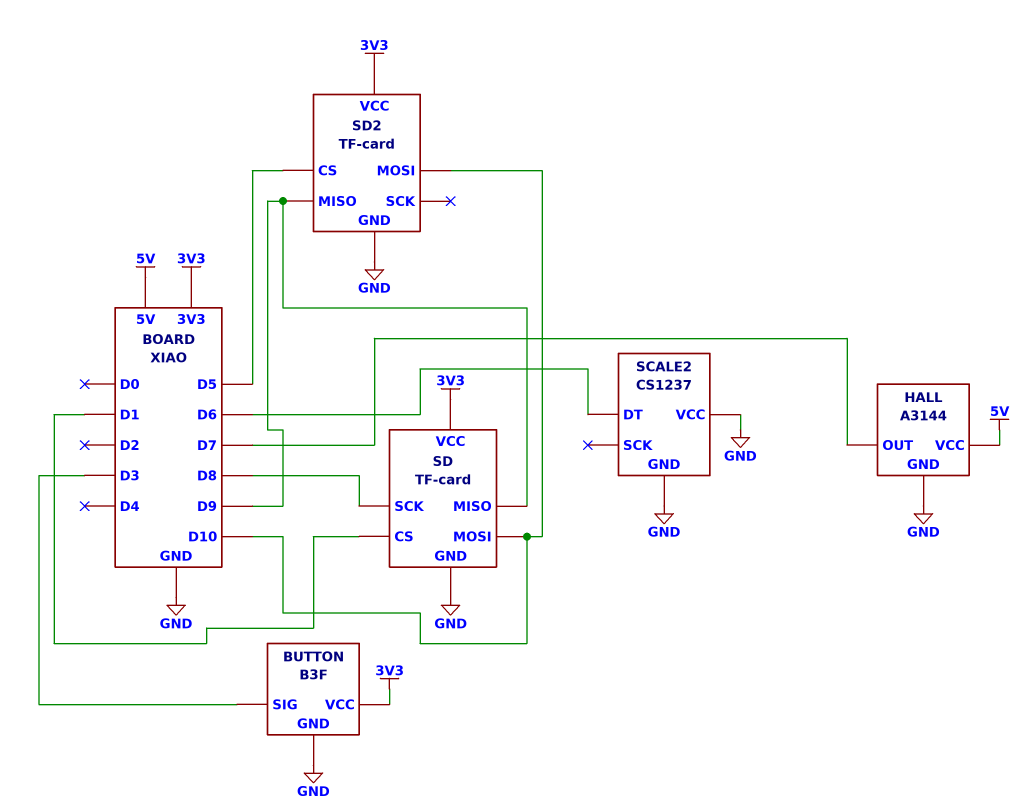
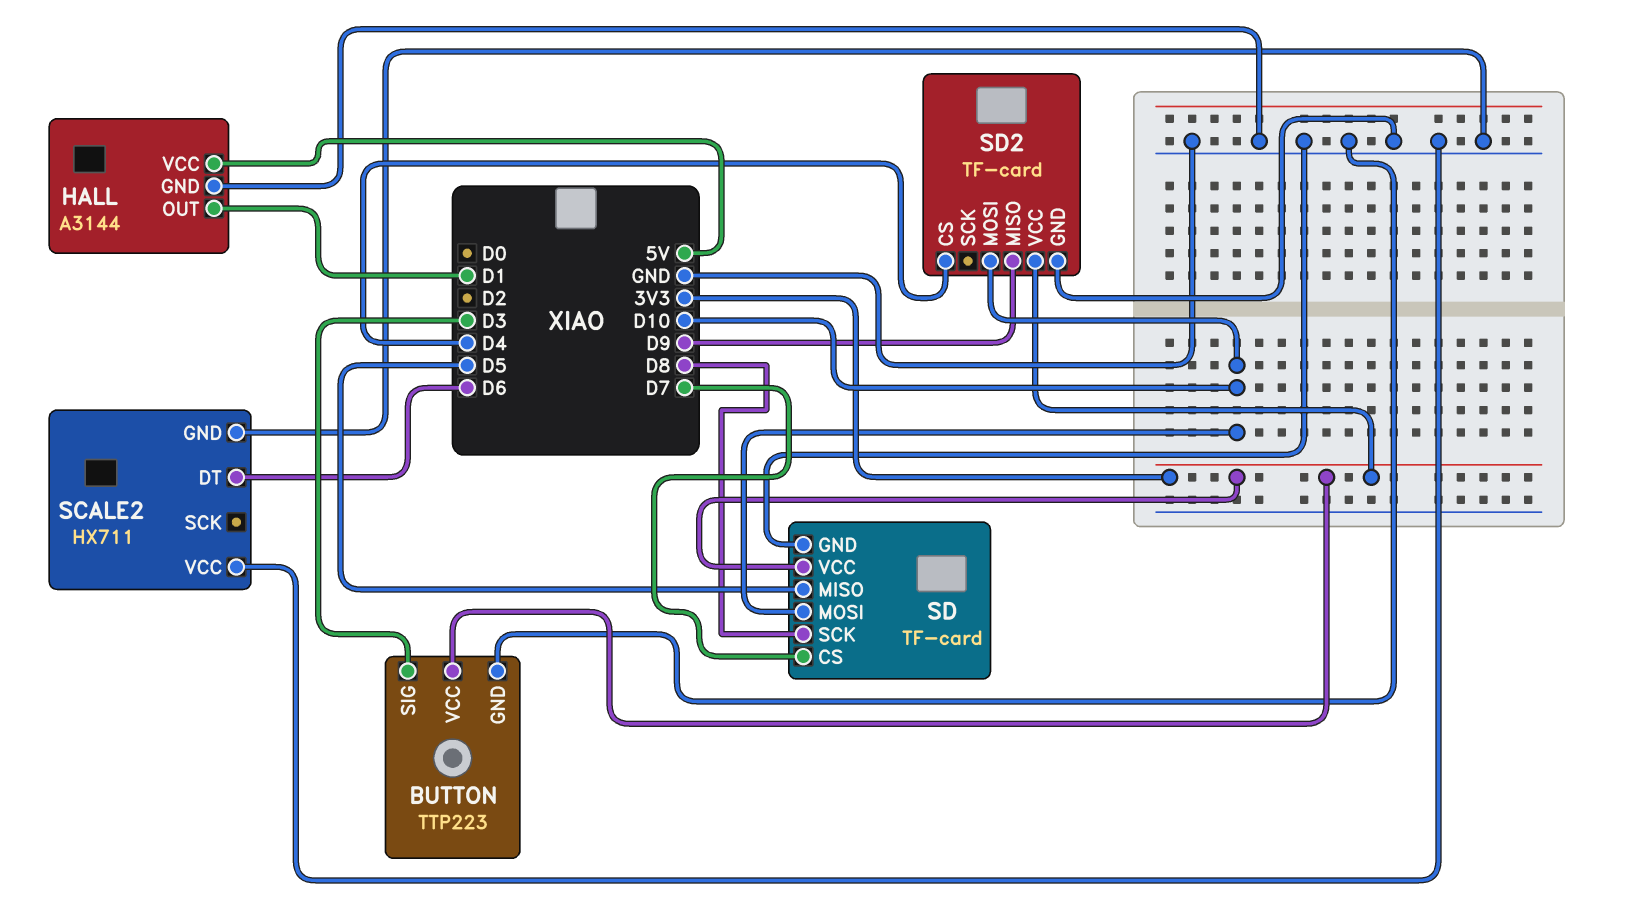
BUTTON: B3F -> TTP223
HALL pin OUT: D7 -> D1
SCALE2: CS1237 -> HX711
SD pin CS: D1 -> D7
SD pin MISO: D9 -> D5
SD2 pin CS: D5 -> D4

